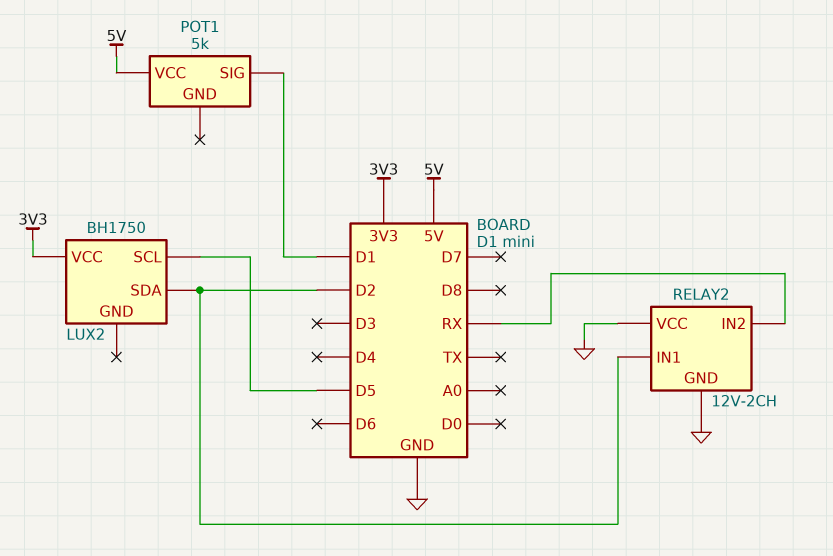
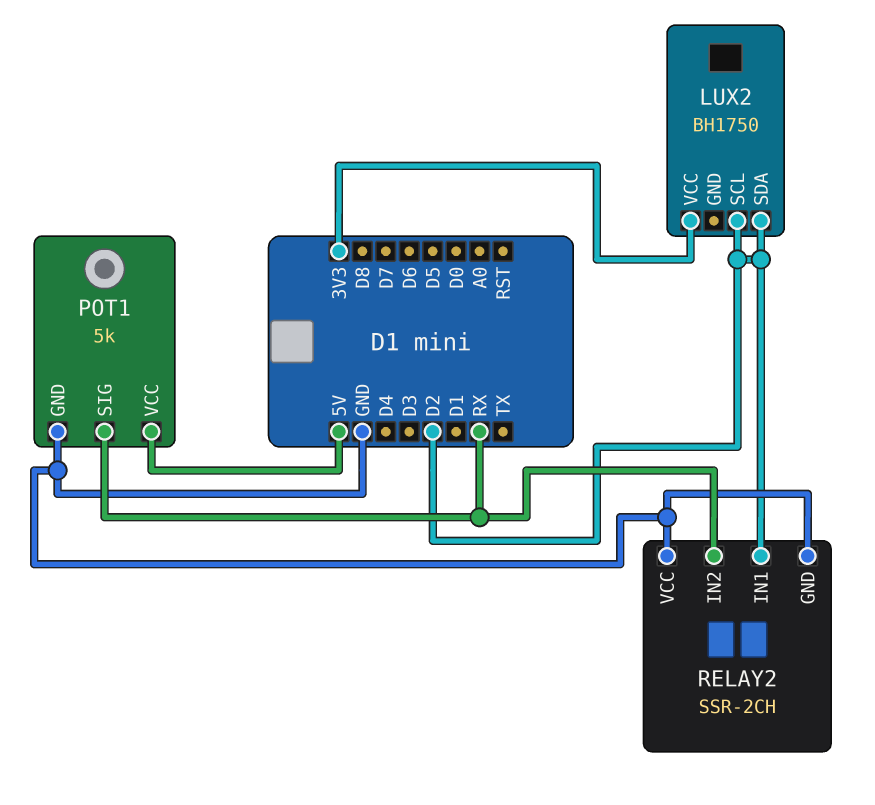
LUX2 pin SCL: D5 -> D2
POT1 pin GND: none -> GND
POT1 pin SIG: D1 -> RX
RELAY2: 12V-2CH -> SSR-2CH

